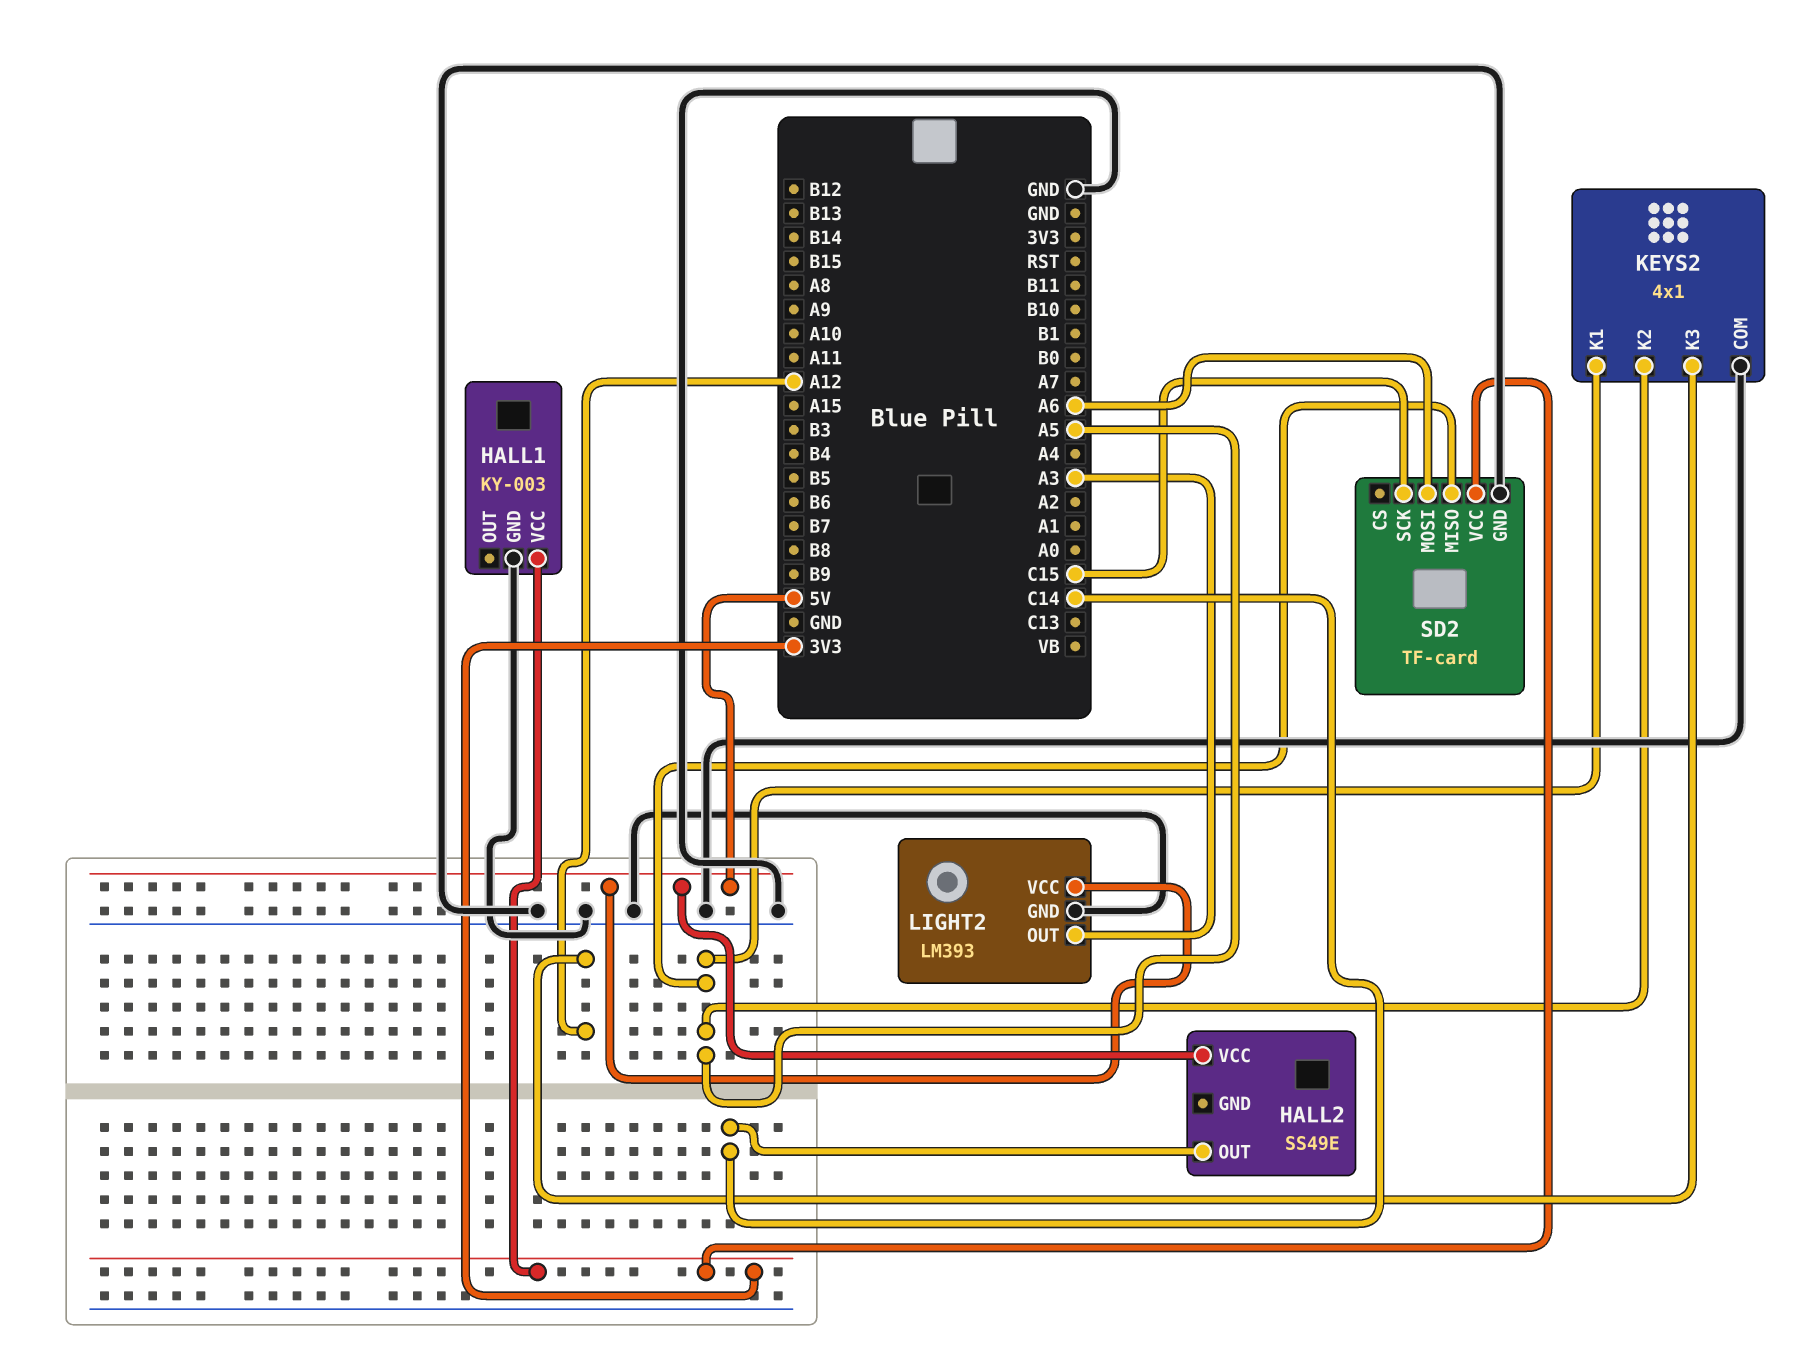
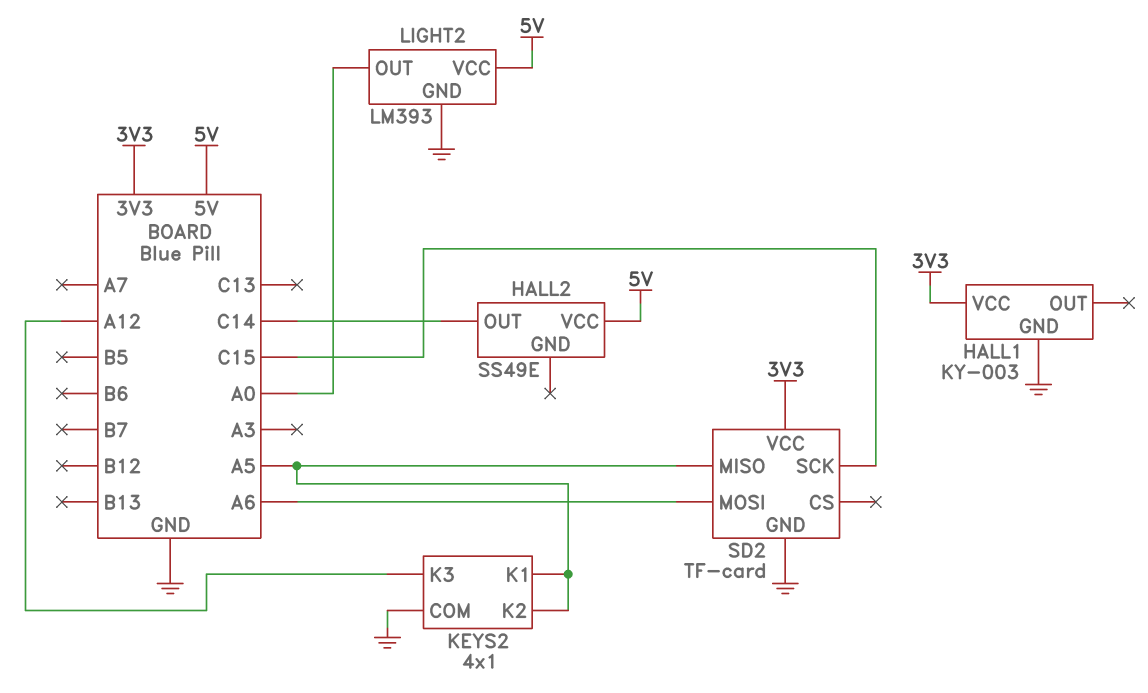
LIGHT2 pin OUT: A3 -> A0

